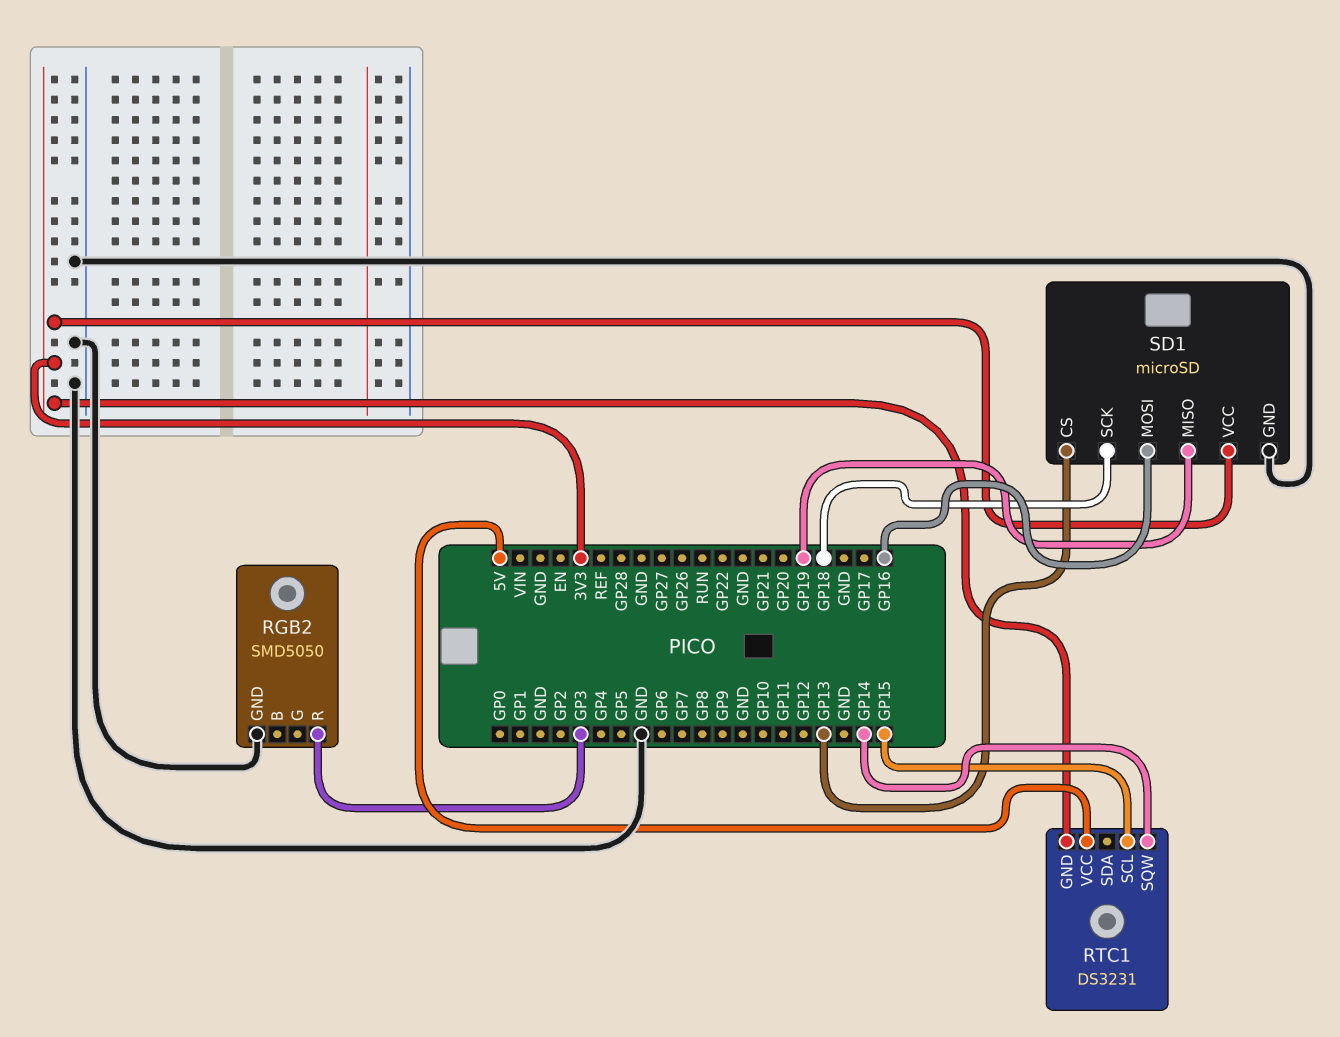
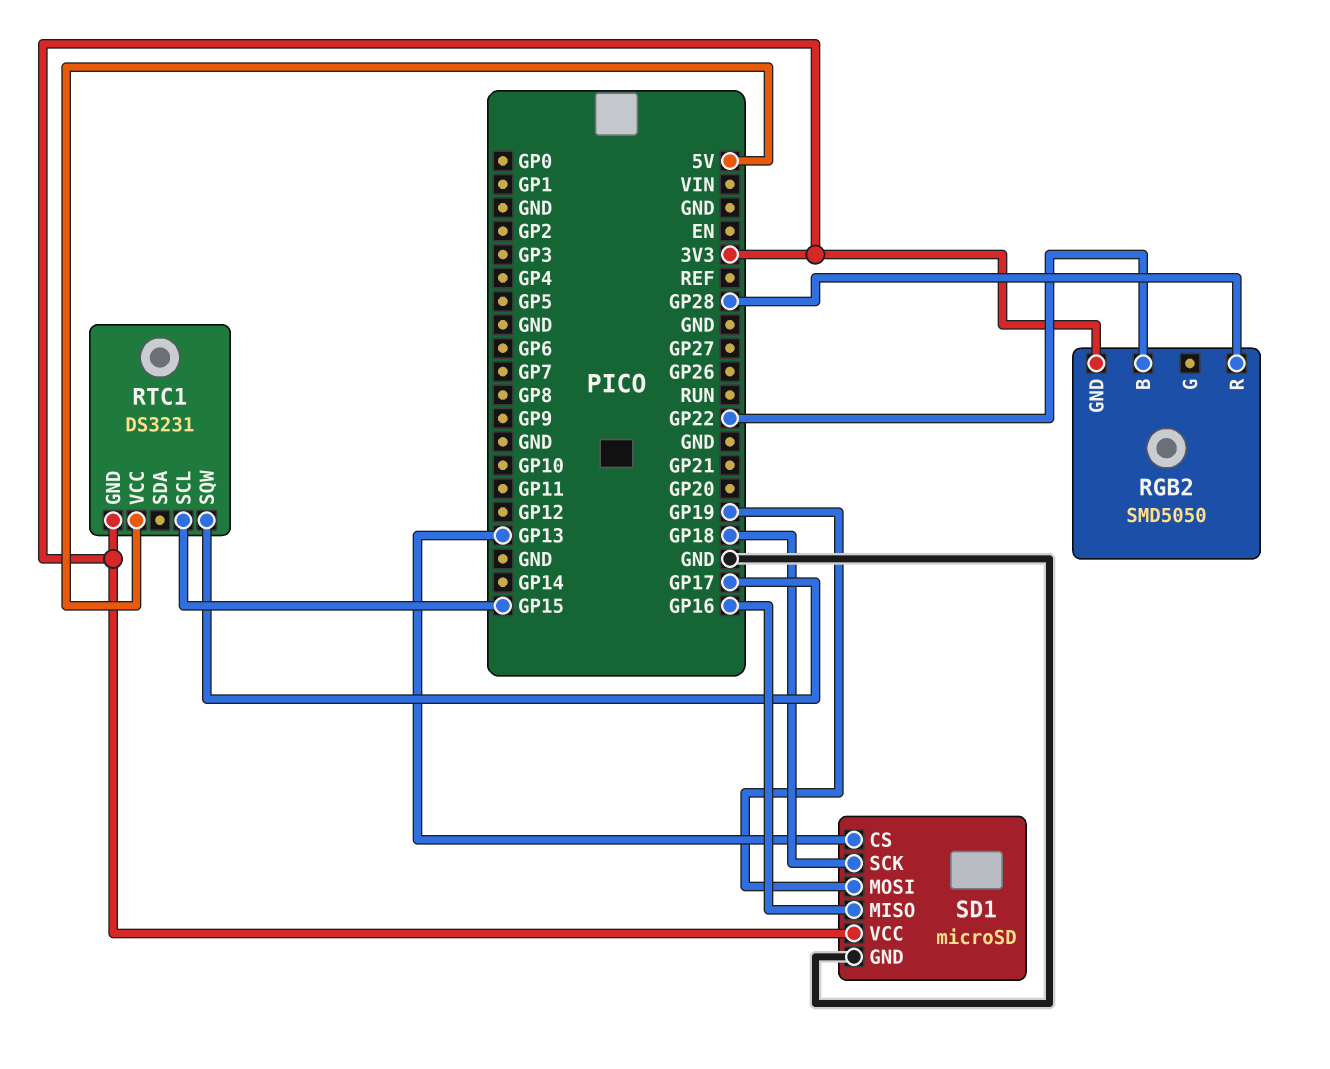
RGB2 pin B: none -> GP22
RGB2 pin GND: GND -> 3V3
RGB2 pin R: GP3 -> GP28
RTC1 pin SQW: GP14 -> GP17
SD1 pin MISO: GP19 -> GP16
SD1 pin MOSI: GP16 -> GP19

